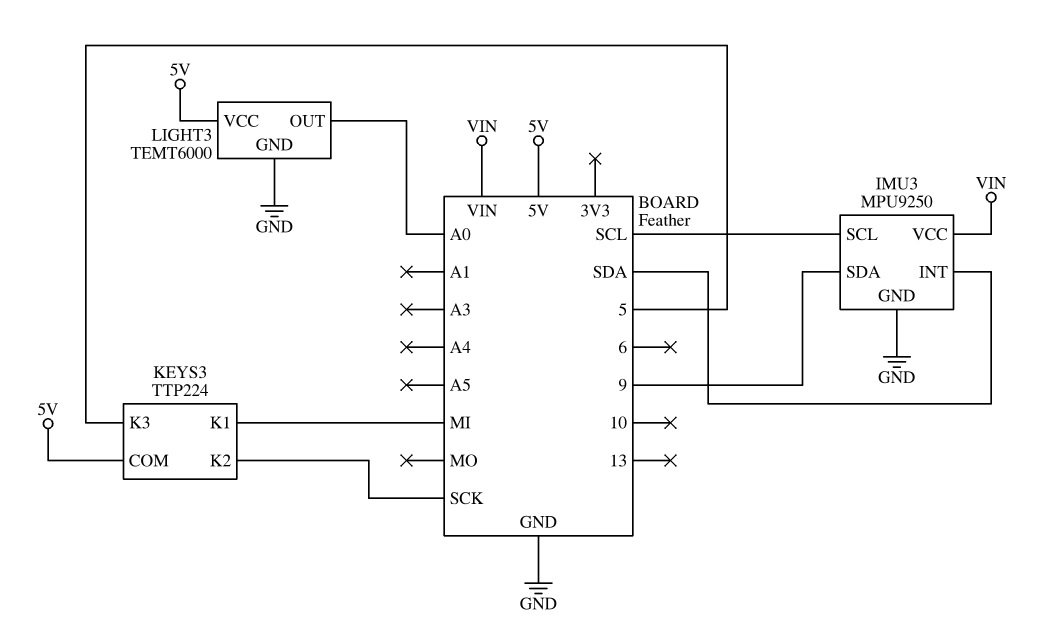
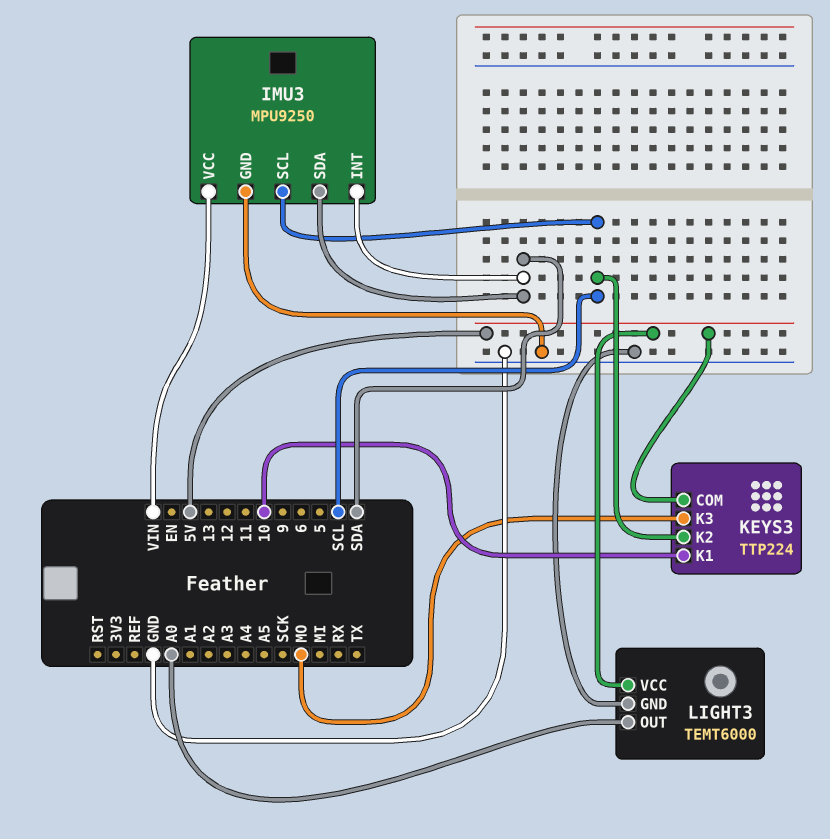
IMU3 pin SDA: 9 -> SDA
KEYS3 pin K1: MI -> 10
KEYS3 pin K2: SCK -> SCL
KEYS3 pin K3: 5 -> MO

